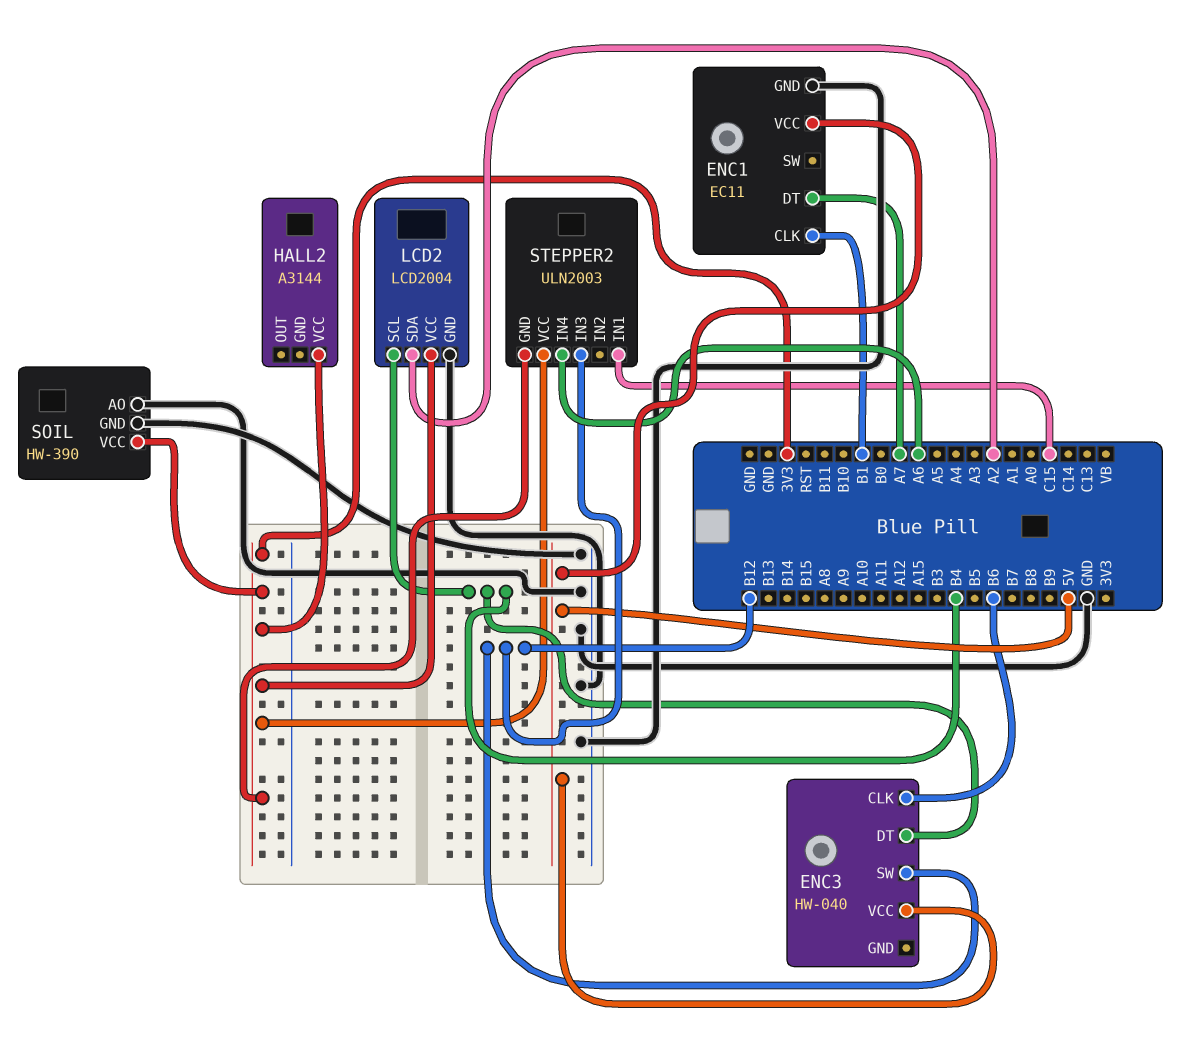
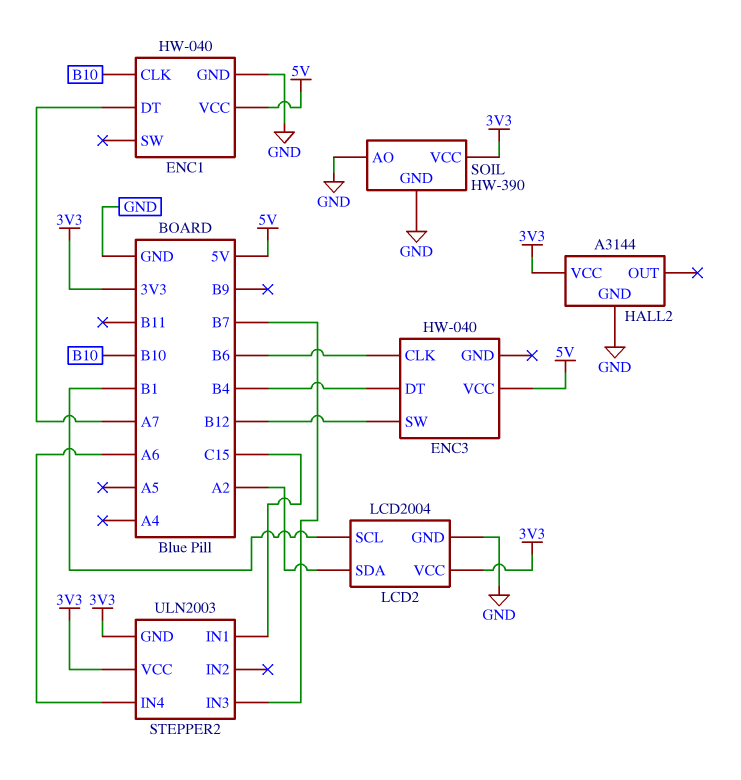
ENC1: EC11 -> HW-040
ENC1 pin CLK: B1 -> B10
HALL2 pin GND: none -> GND
LCD2 pin SCL: B4 -> B1
STEPPER2 pin IN3: B12 -> B7

